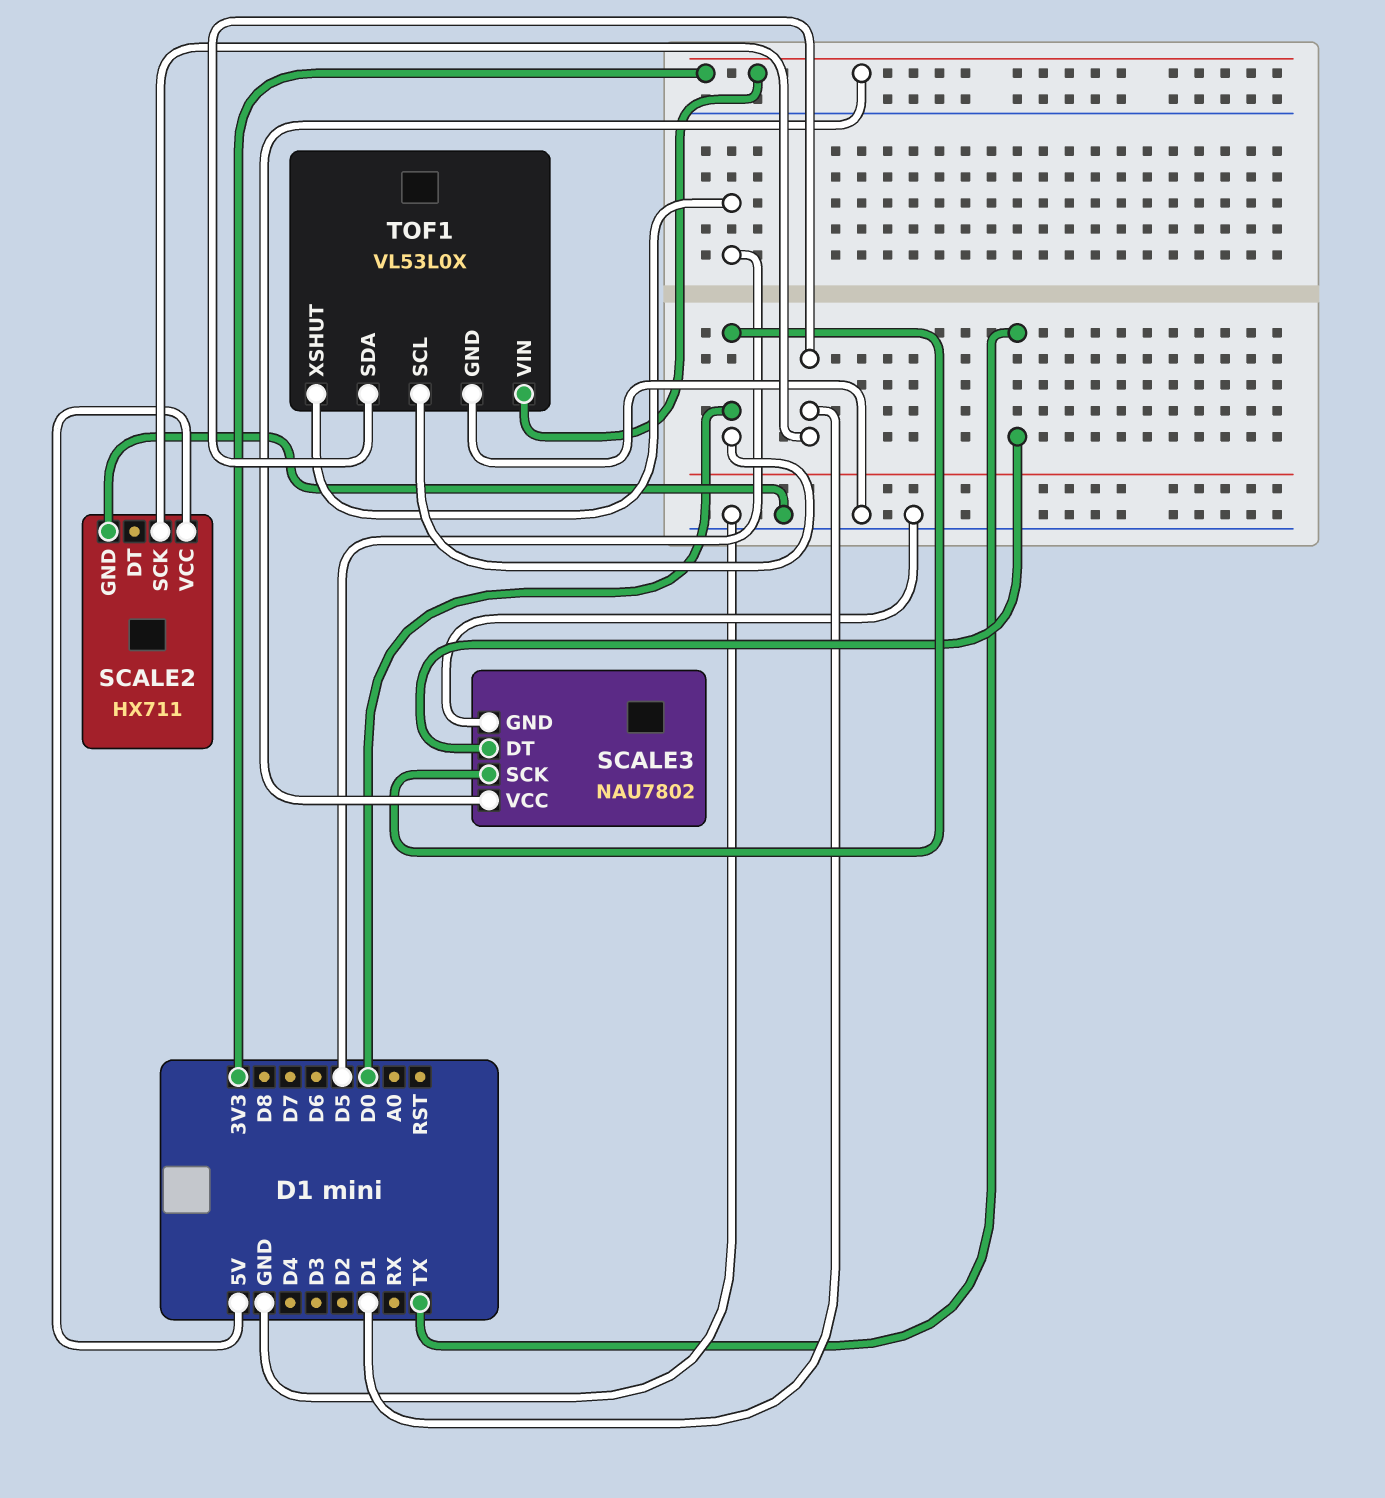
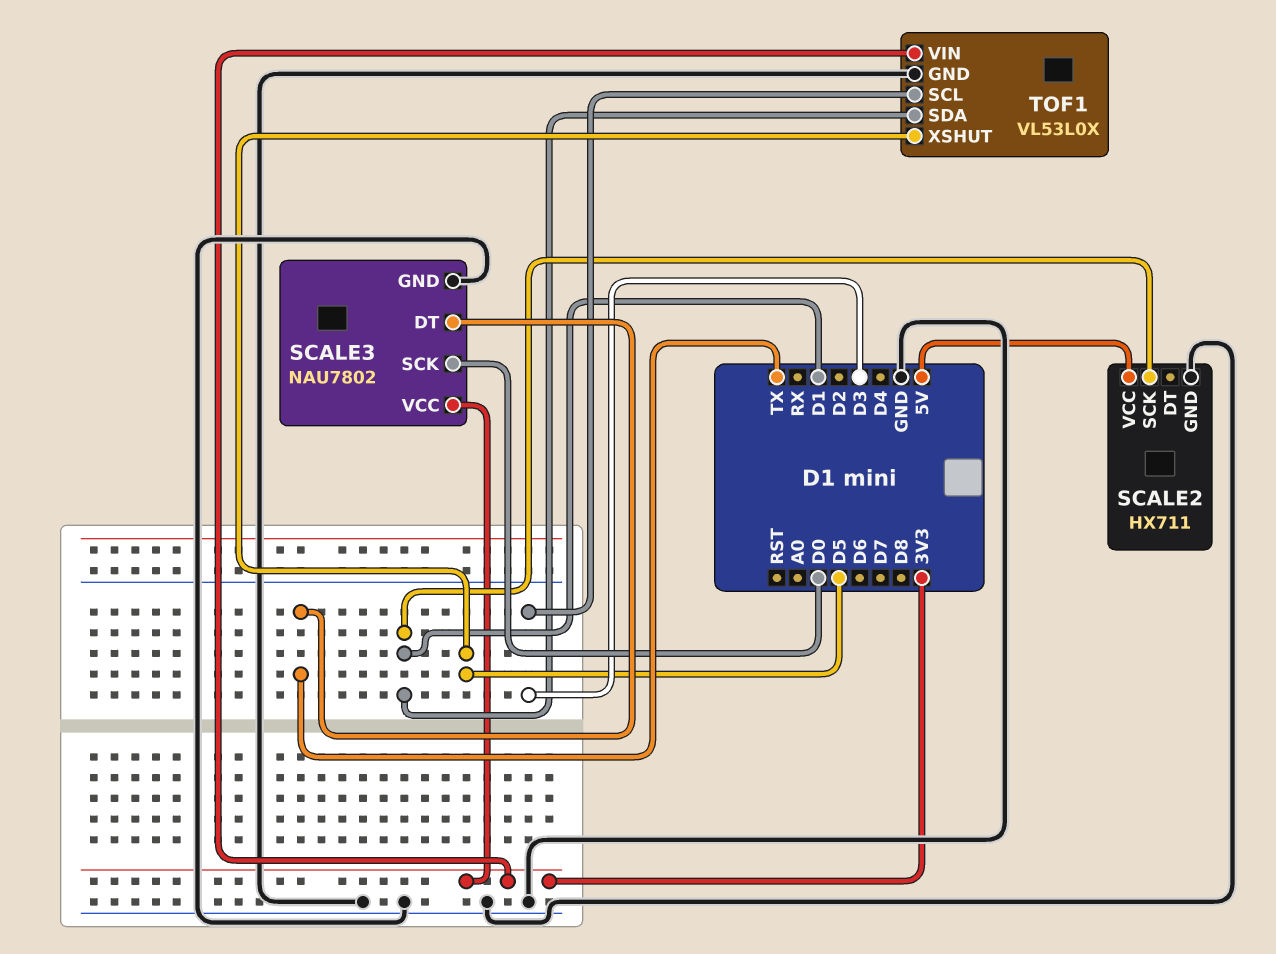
TOF1 pin SCL: D0 -> D3

